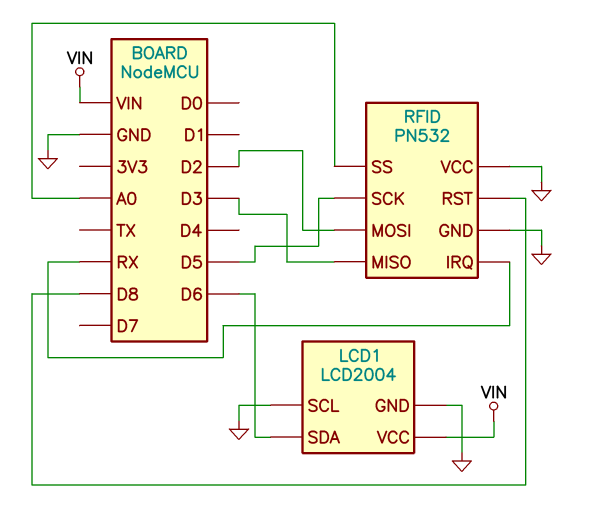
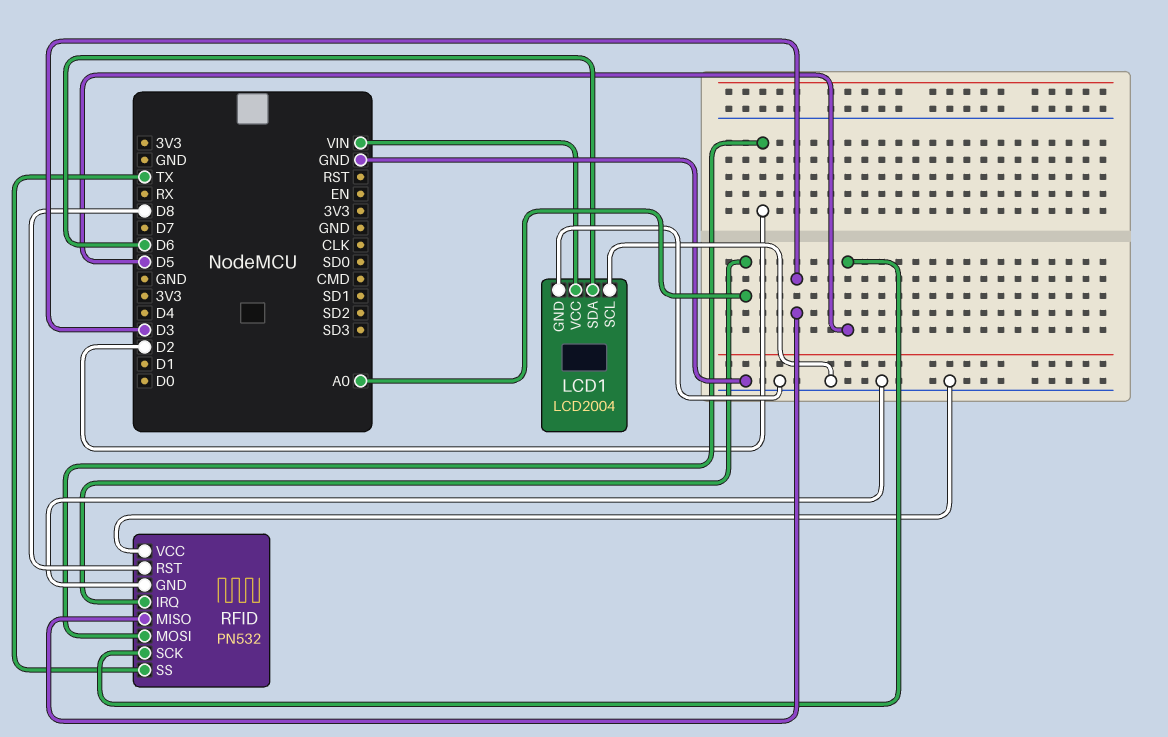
RFID pin IRQ: RX -> A0
RFID pin SS: A0 -> TX

